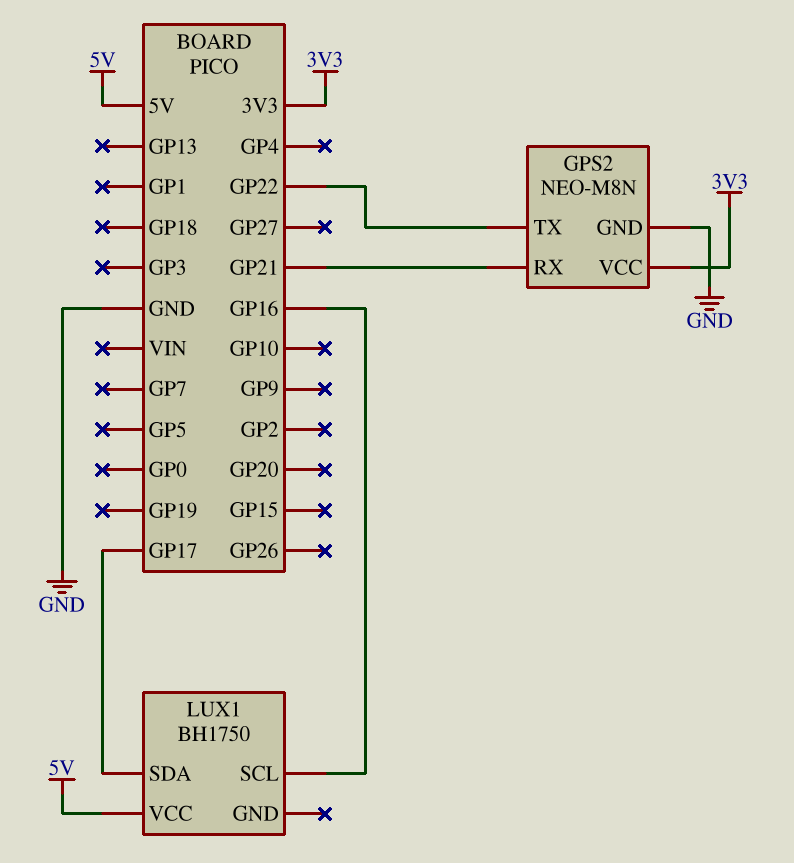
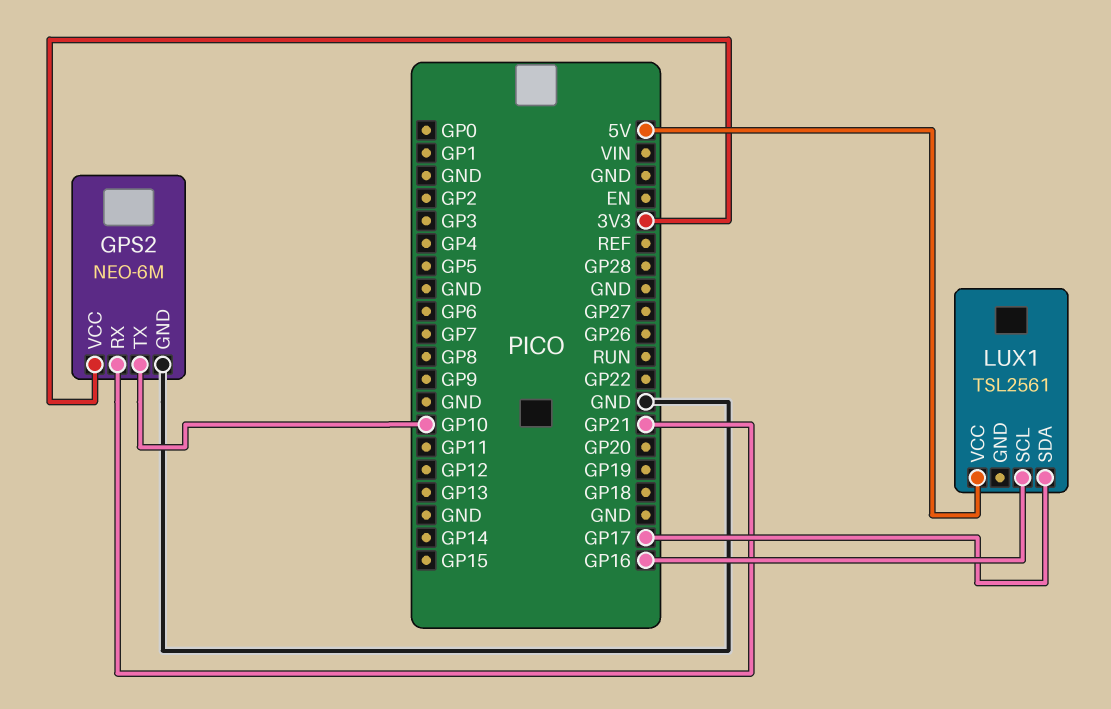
GPS2: NEO-M8N -> NEO-6M
GPS2 pin TX: GP22 -> GP10
LUX1: BH1750 -> TSL2561

